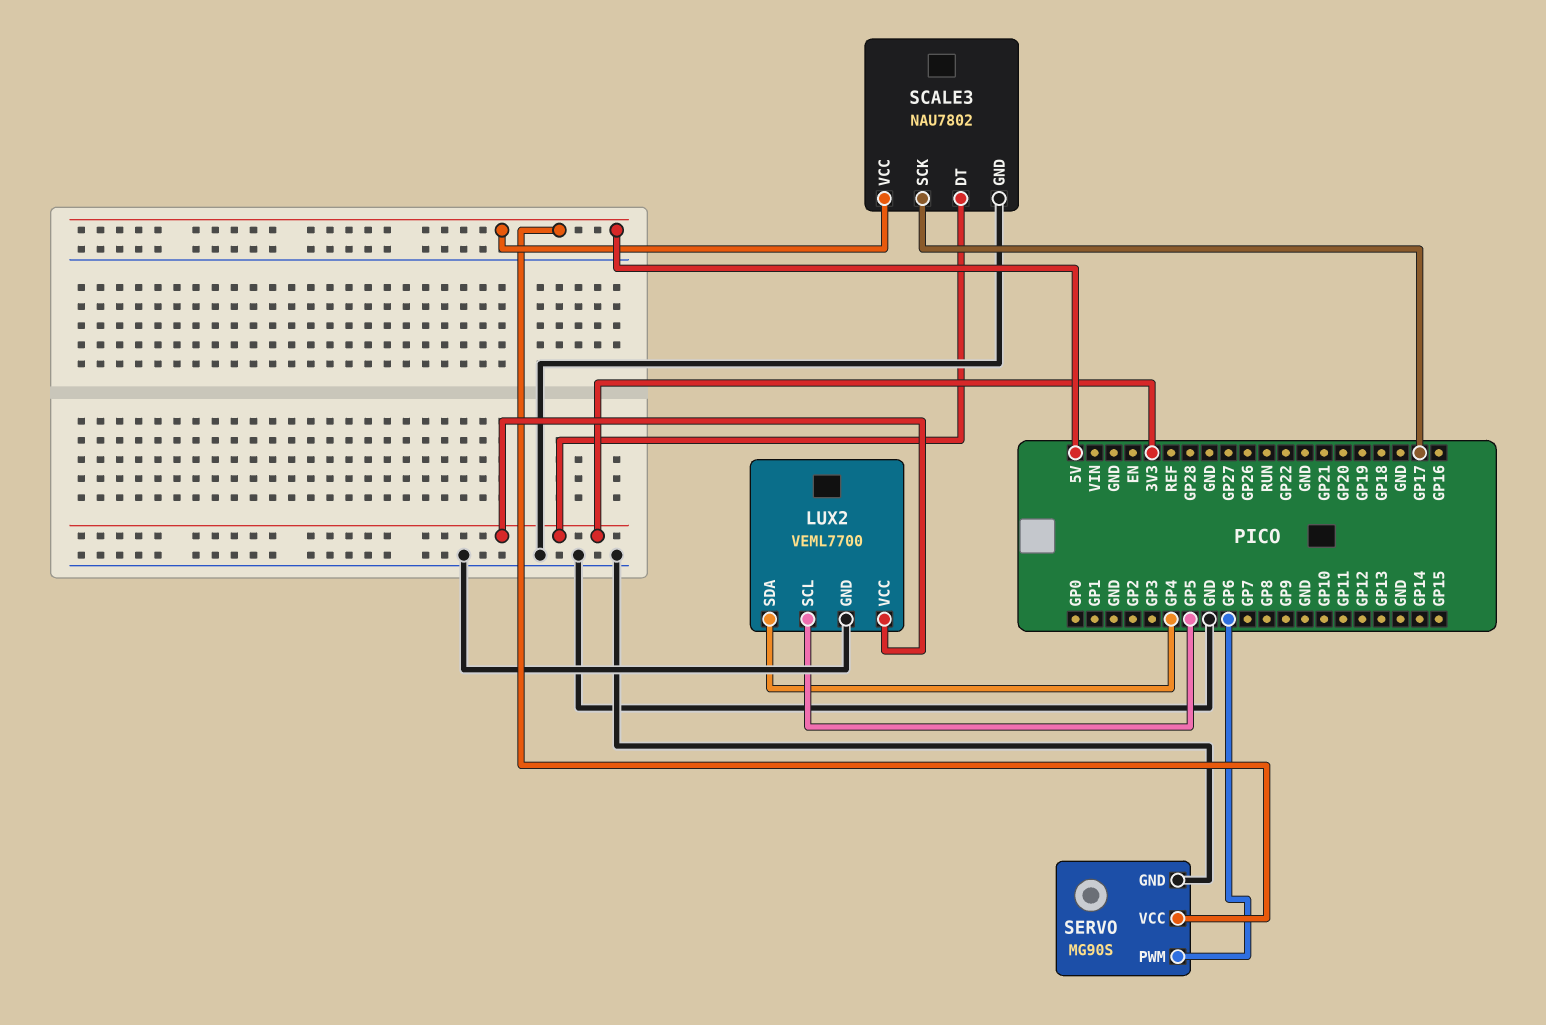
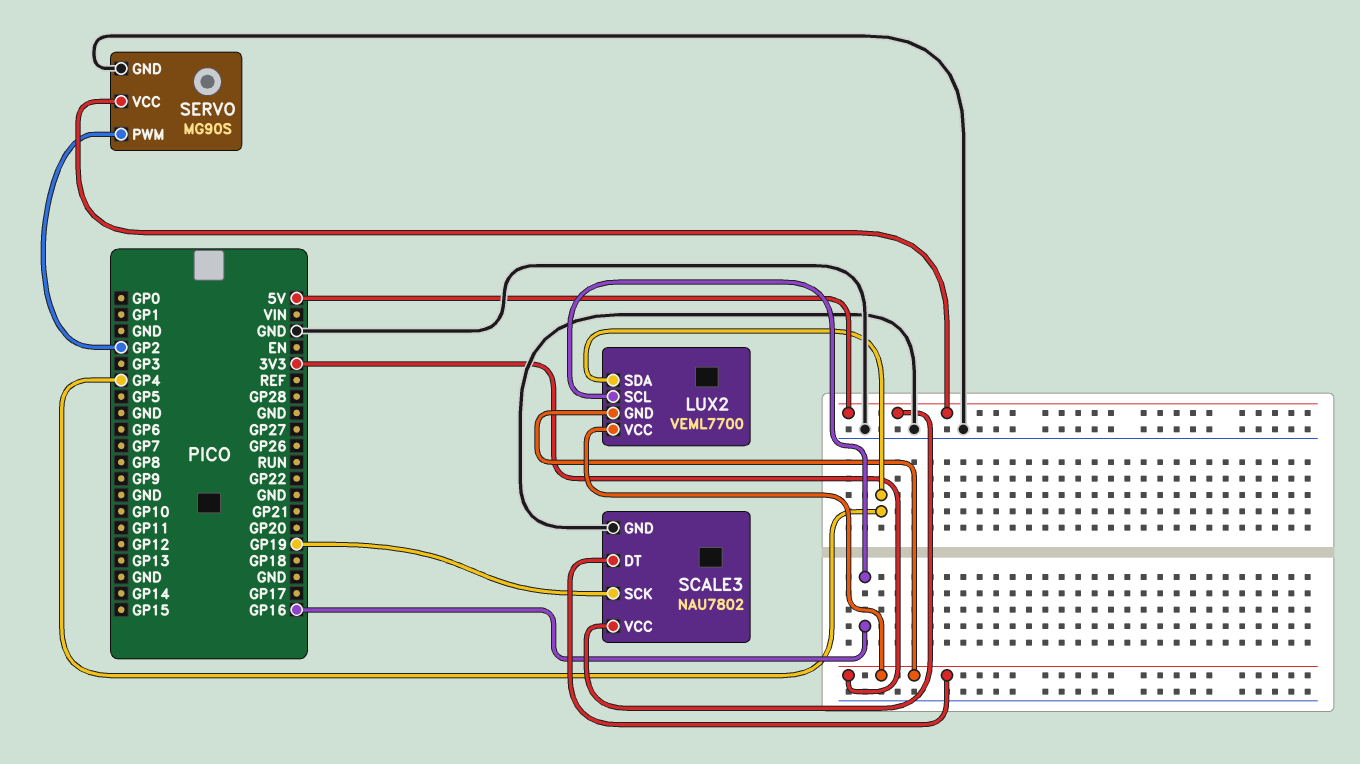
LUX2 pin GND: GND -> 3V3
LUX2 pin SCL: GP5 -> GP16
SCALE3 pin SCK: GP17 -> GP19
SERVO pin PWM: GP6 -> GP2

